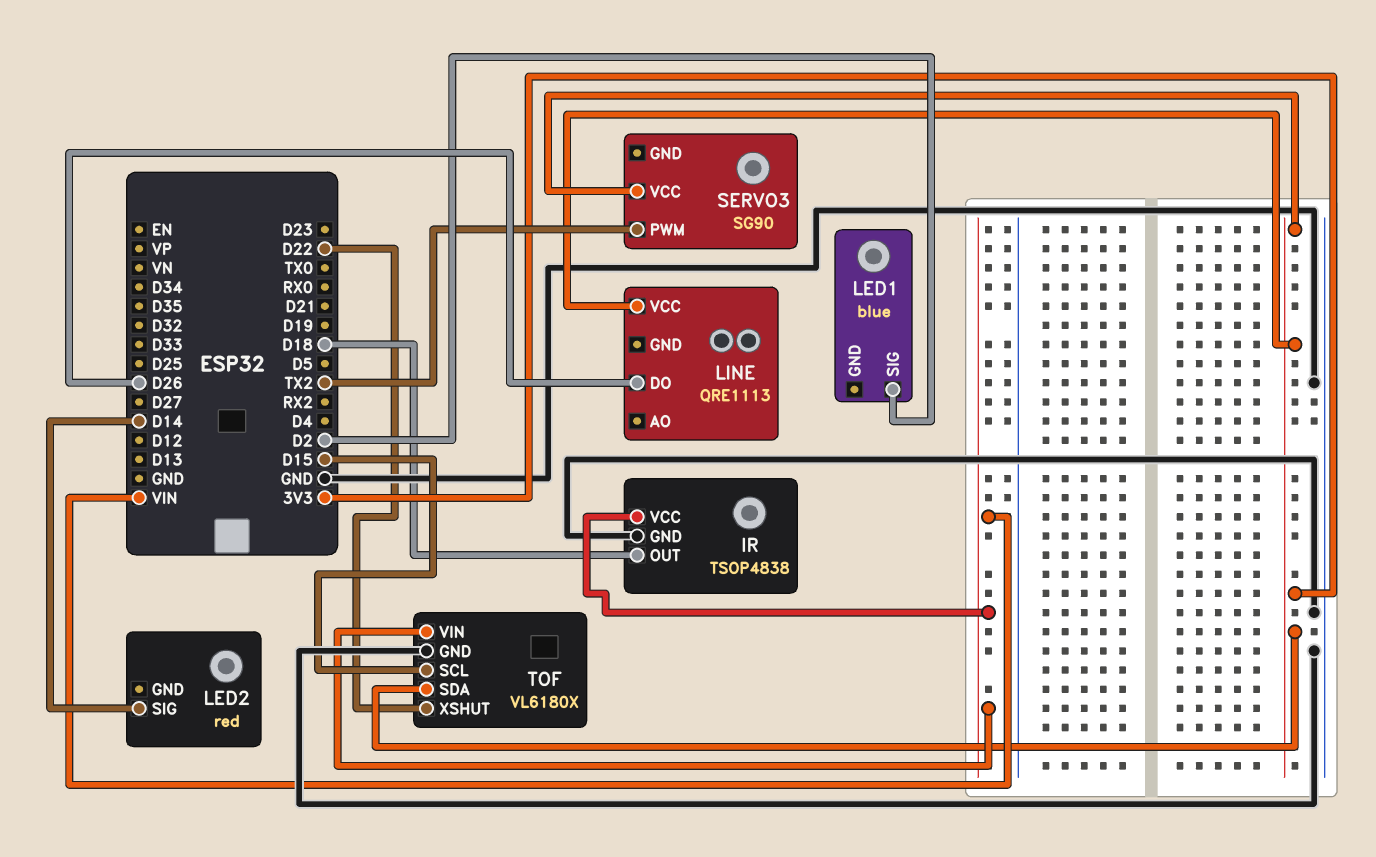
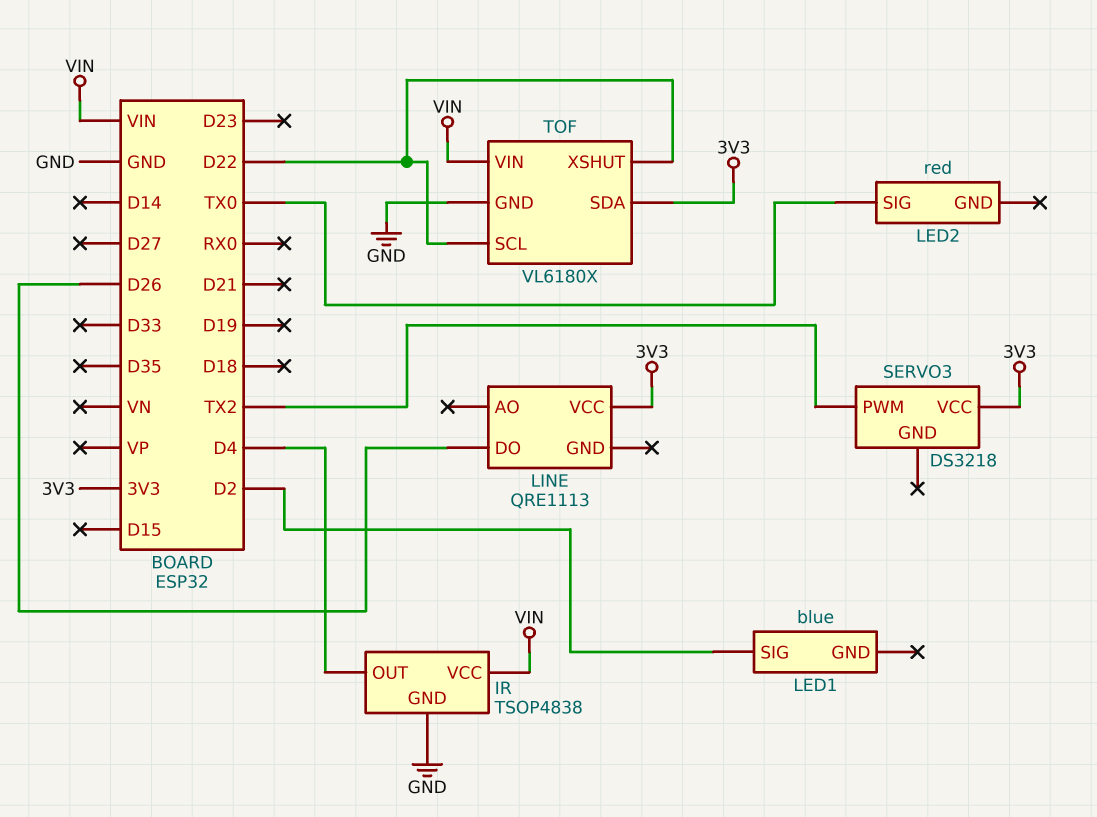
IR pin OUT: D18 -> D4
LED2 pin SIG: D14 -> TX0
SERVO3: SG90 -> DS3218
TOF pin SCL: D15 -> D22

